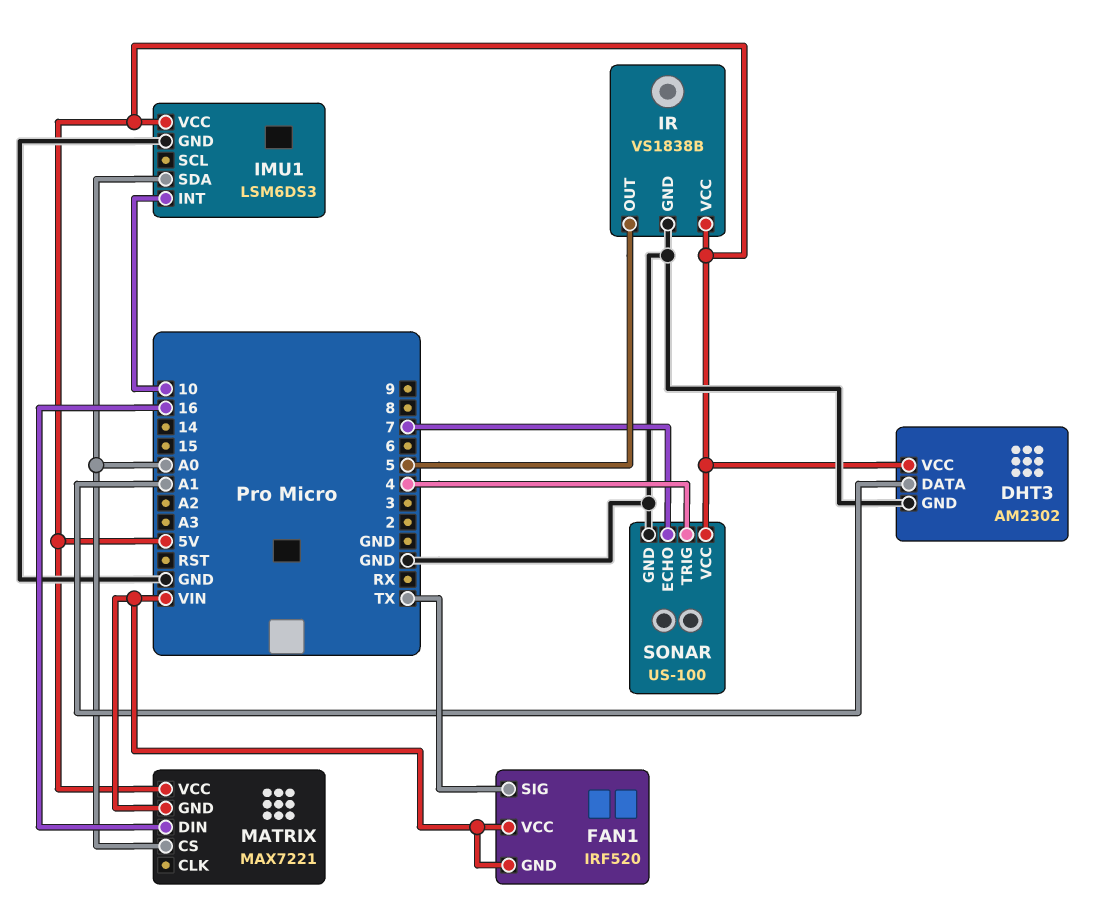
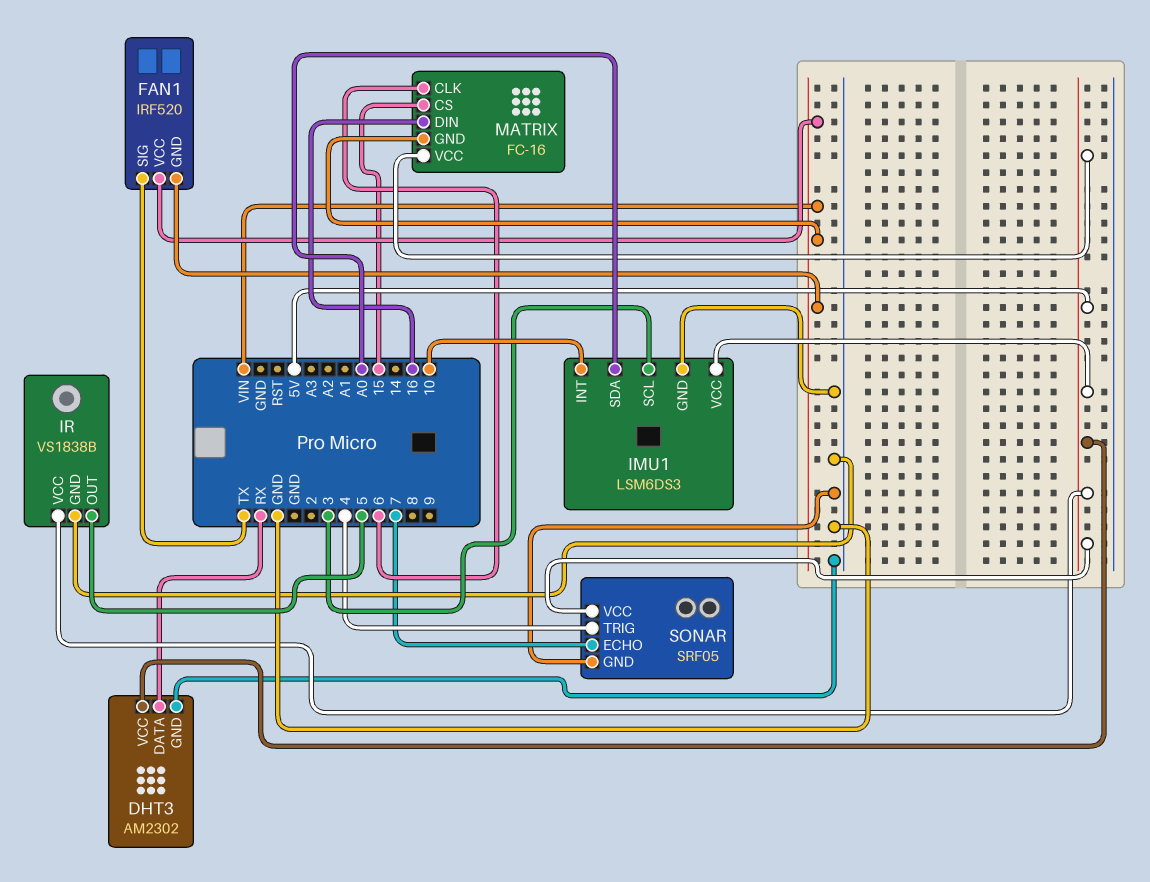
DHT3 pin DATA: A1 -> RX
IMU1 pin SCL: none -> 3
MATRIX: MAX7221 -> FC-16
MATRIX pin CLK: none -> 6
MATRIX pin CS: A0 -> 15
SONAR: US-100 -> SRF05

